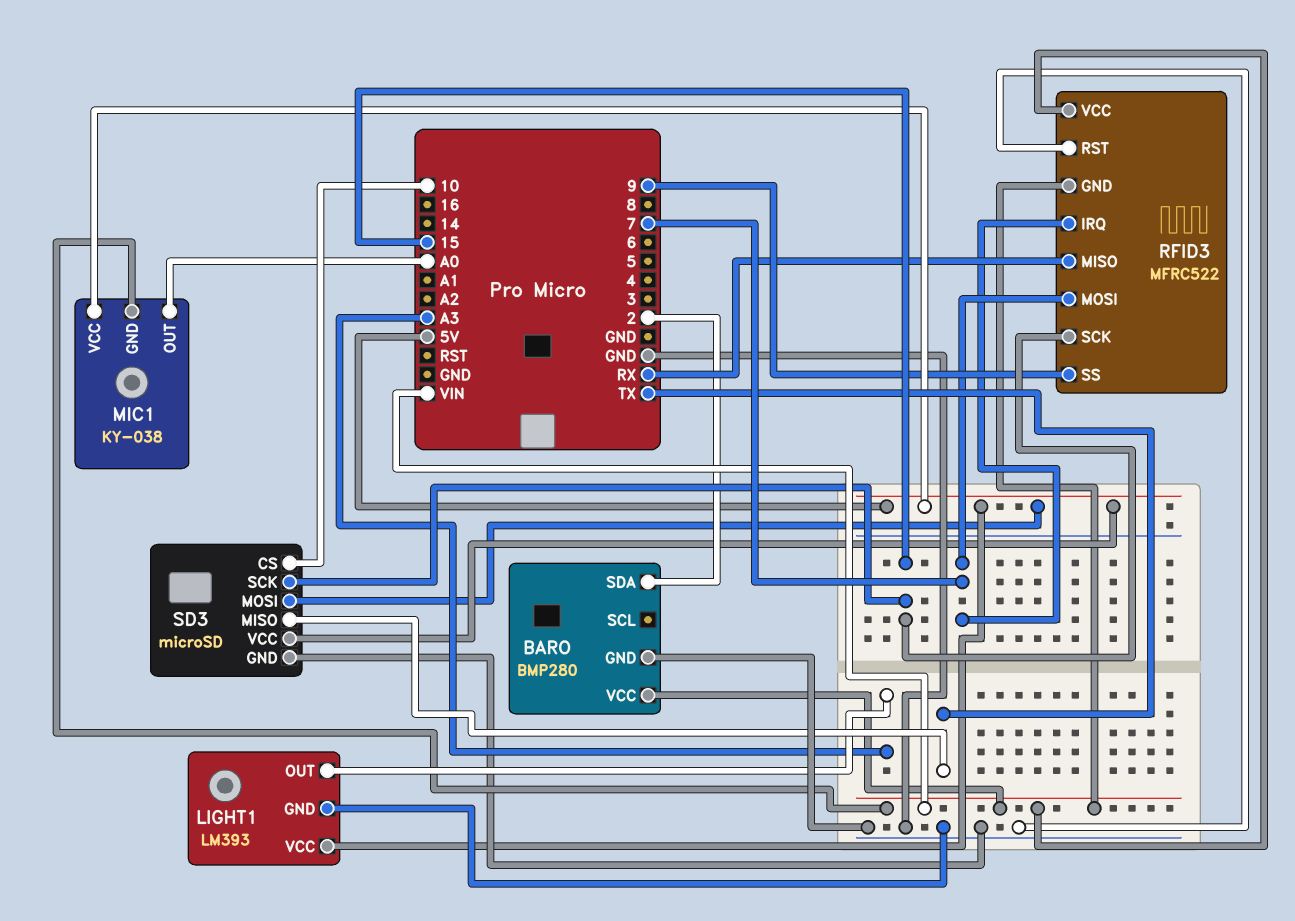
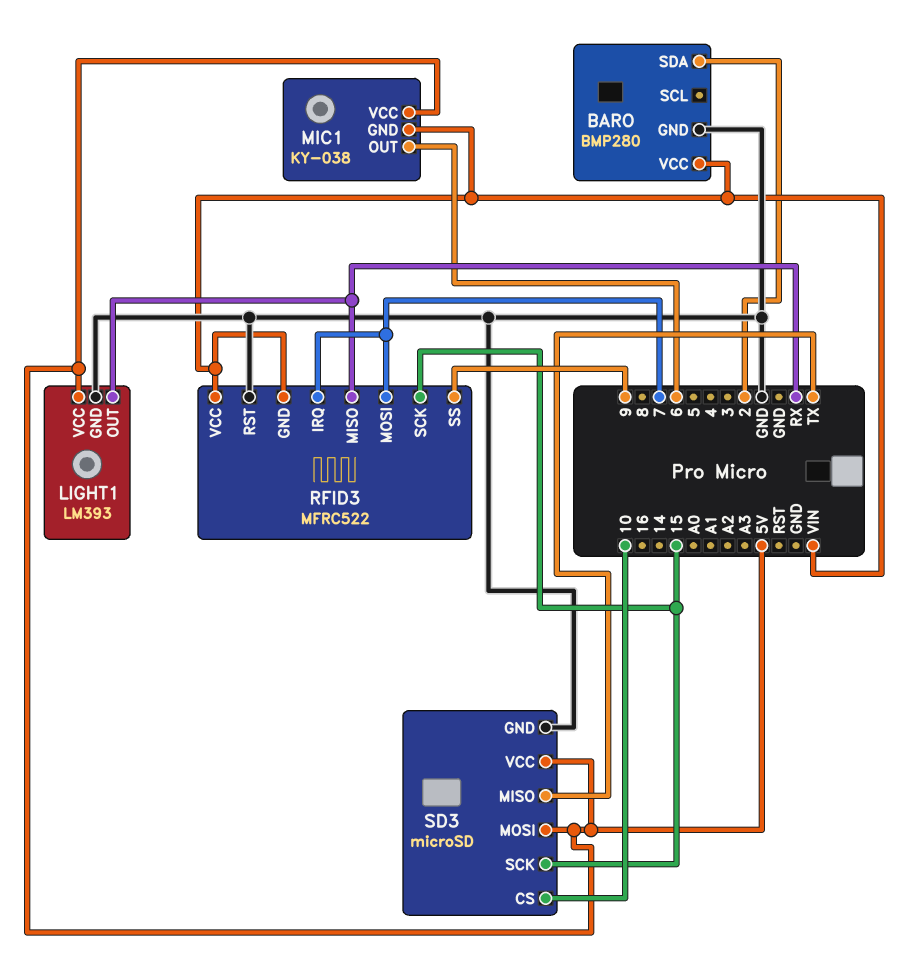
LIGHT1 pin OUT: A3 -> RX
MIC1 pin OUT: A0 -> 6

